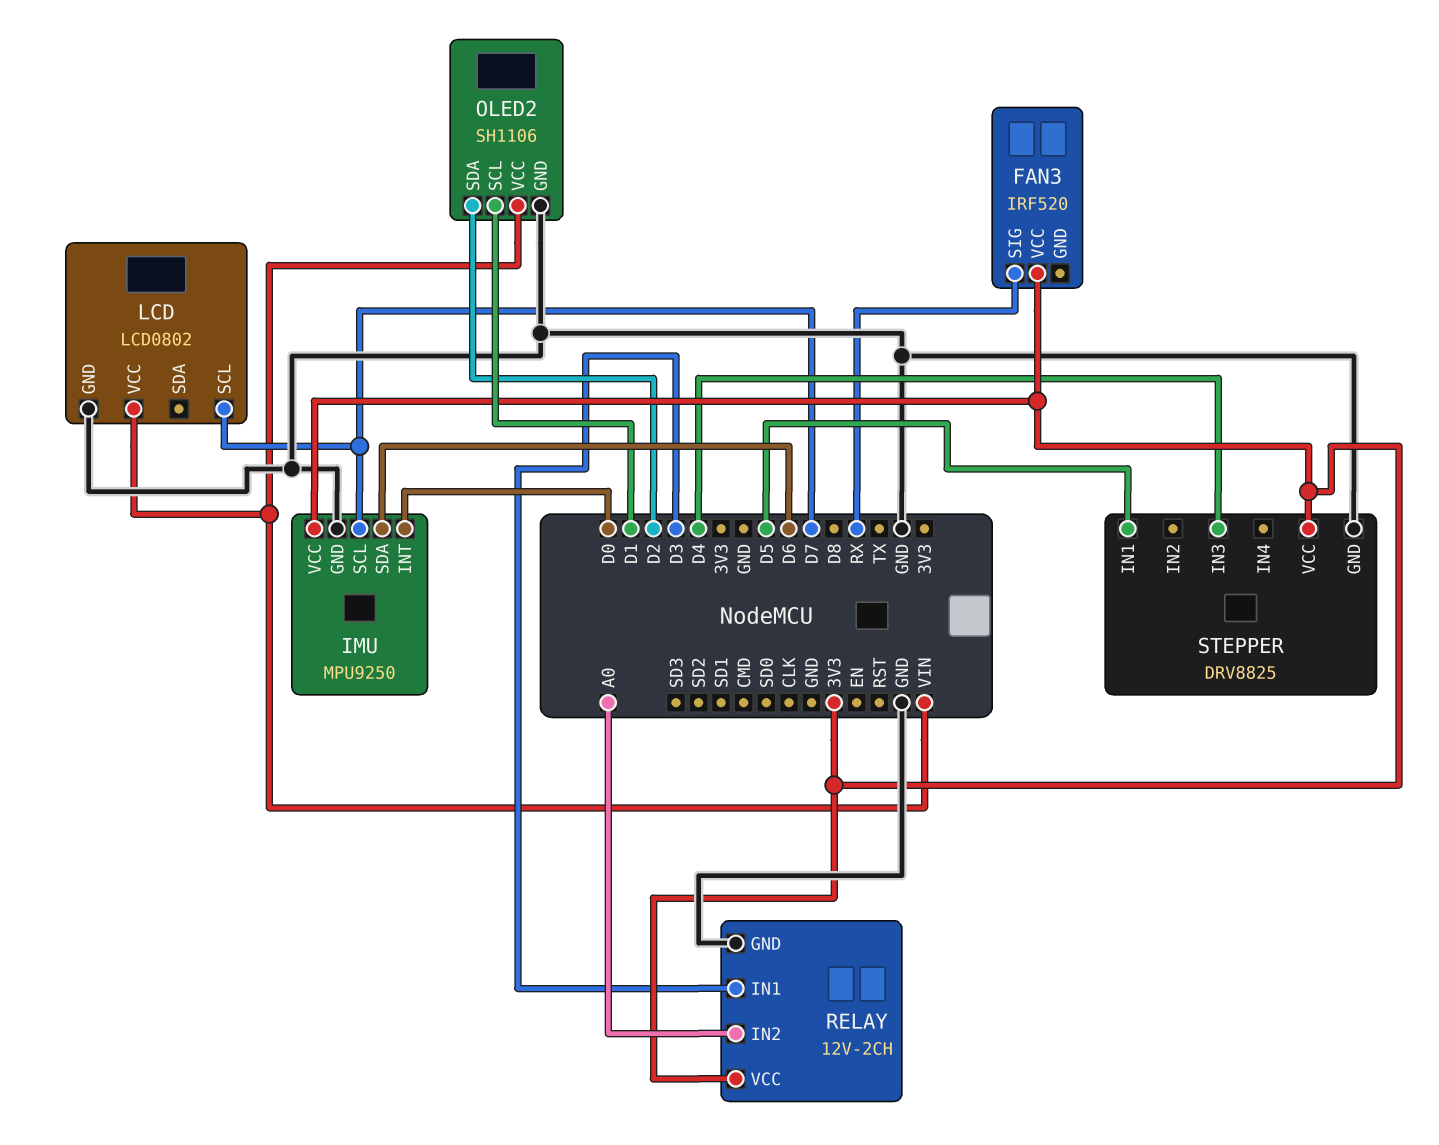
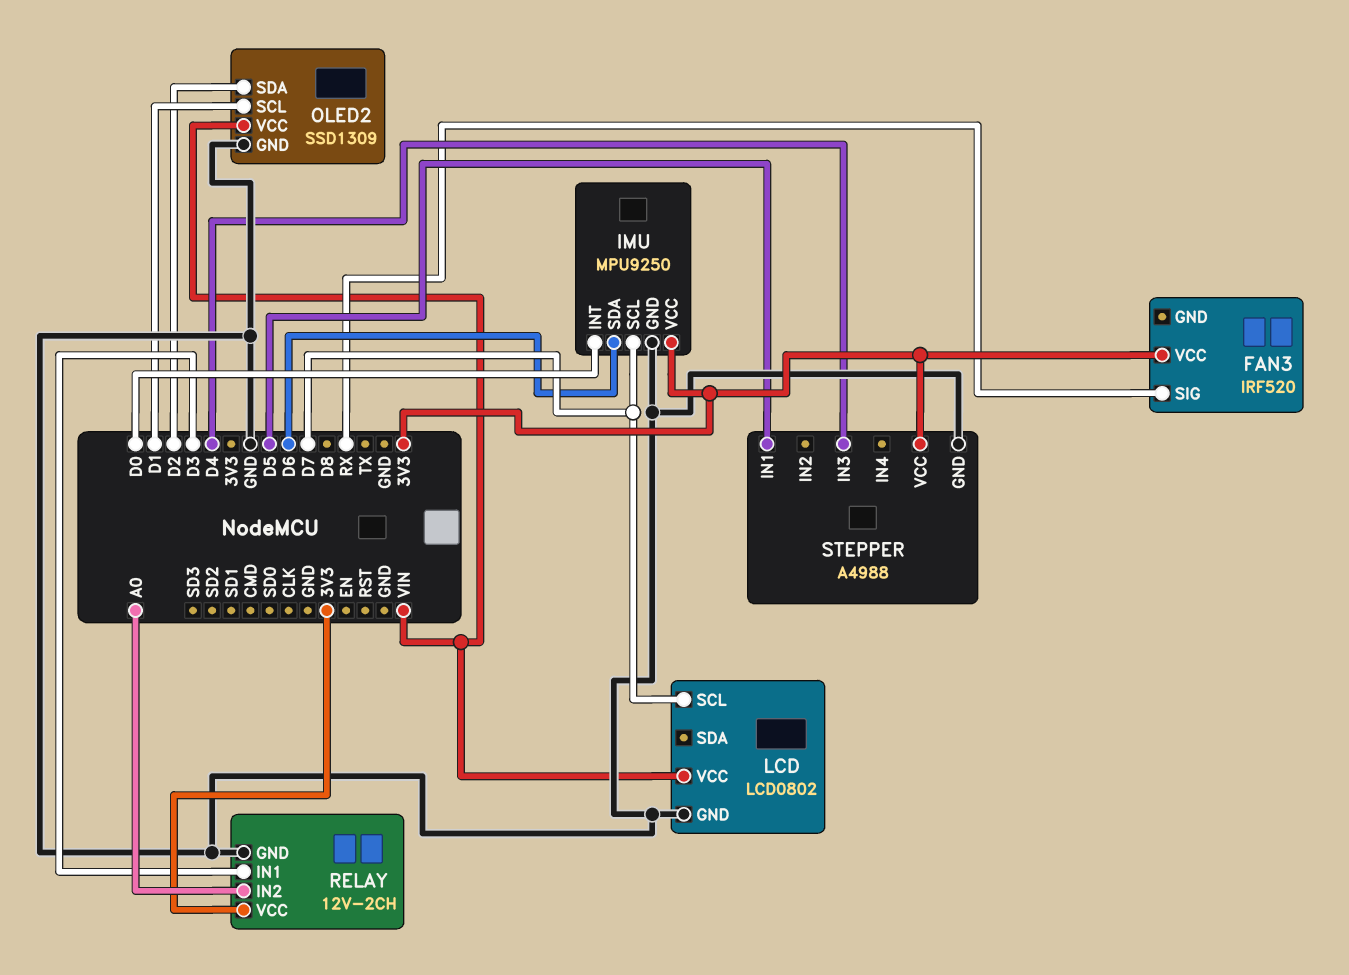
OLED2: SH1106 -> SSD1309
STEPPER: DRV8825 -> A4988

